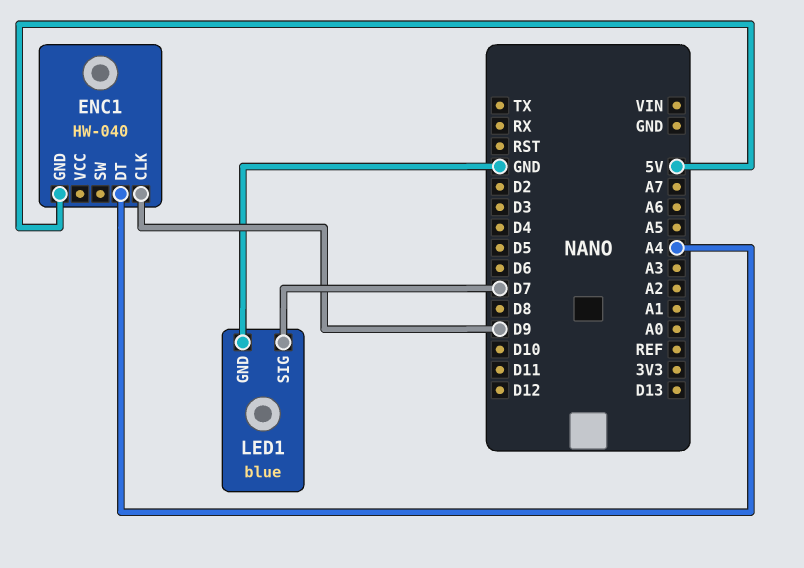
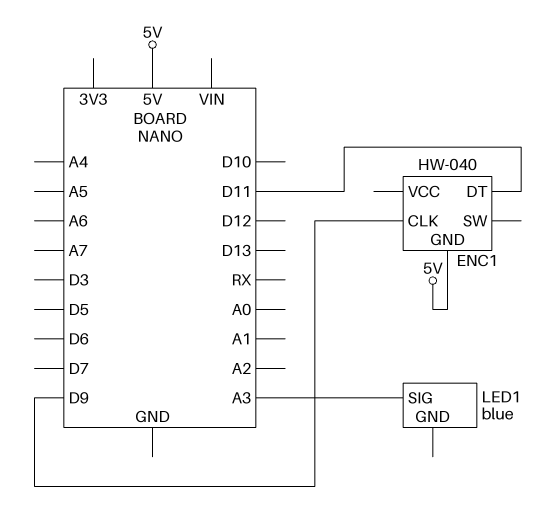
ENC1 pin DT: A4 -> D11
LED1 pin GND: GND -> none
LED1 pin SIG: D7 -> A3

